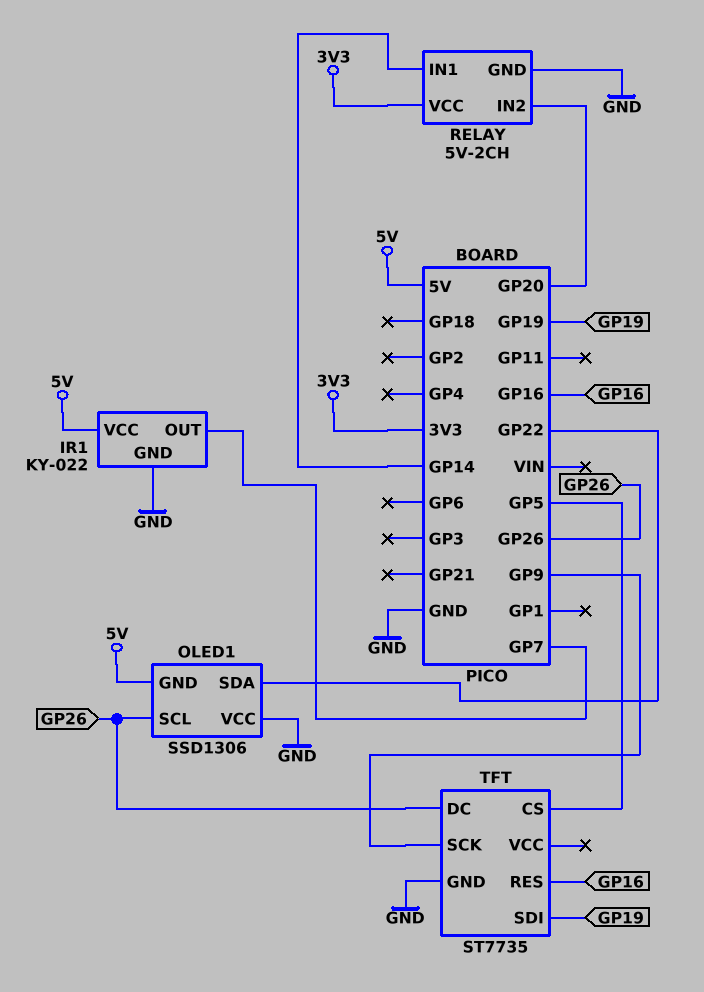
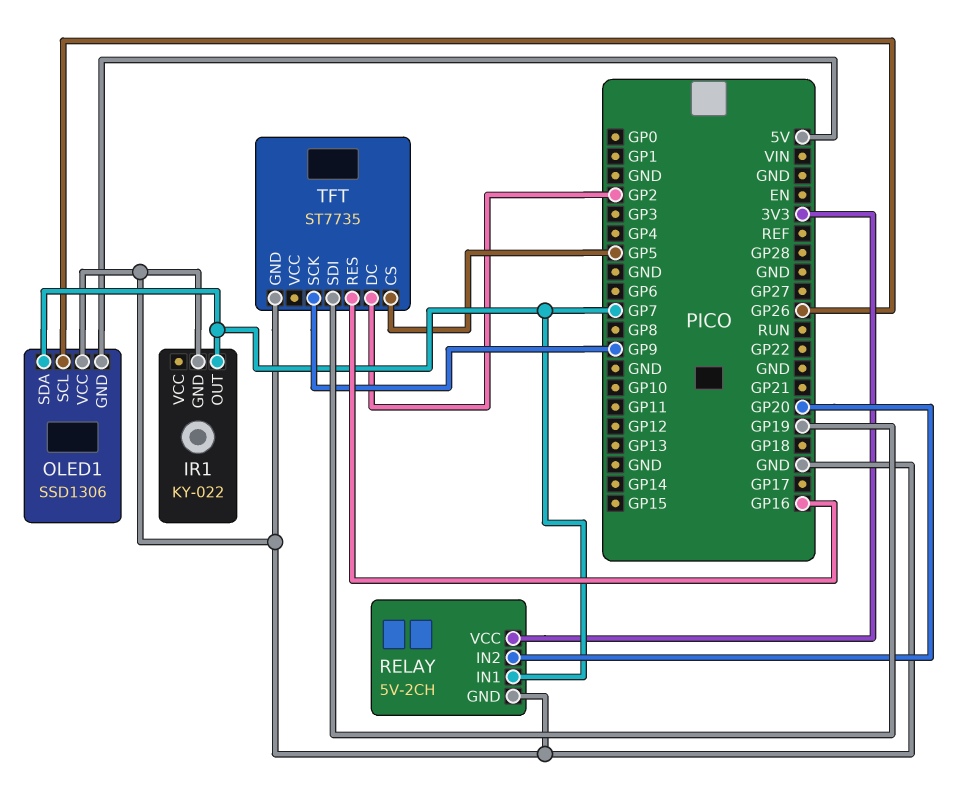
IR1 pin VCC: 5V -> none
OLED1 pin SDA: GP22 -> GP7
RELAY pin IN1: GP14 -> GP7
TFT pin DC: GP26 -> GP2

